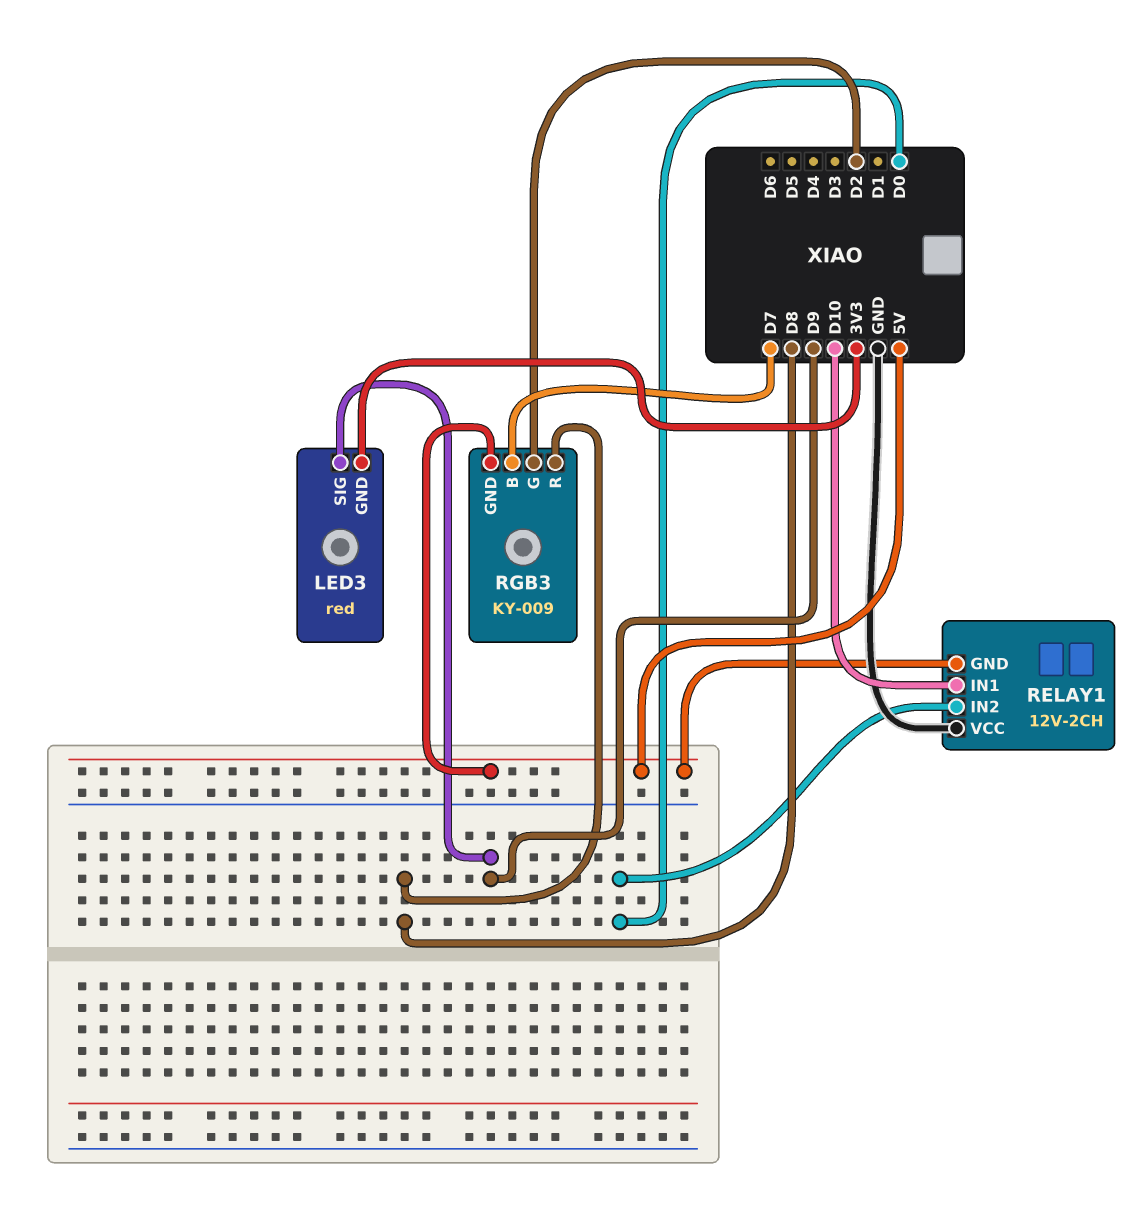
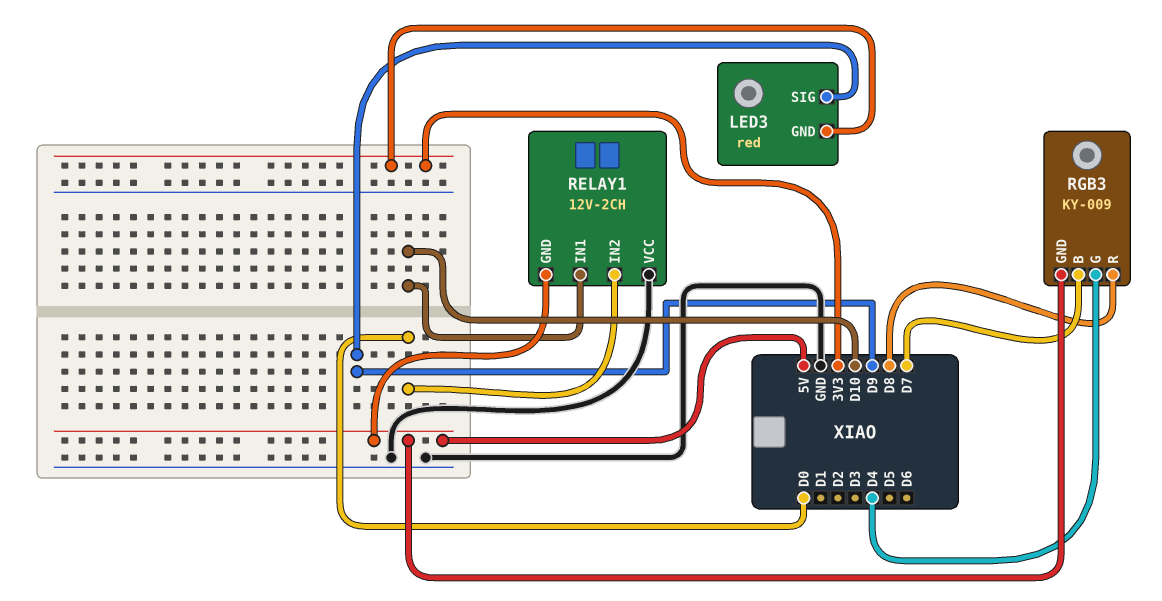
RGB3 pin G: D2 -> D4

